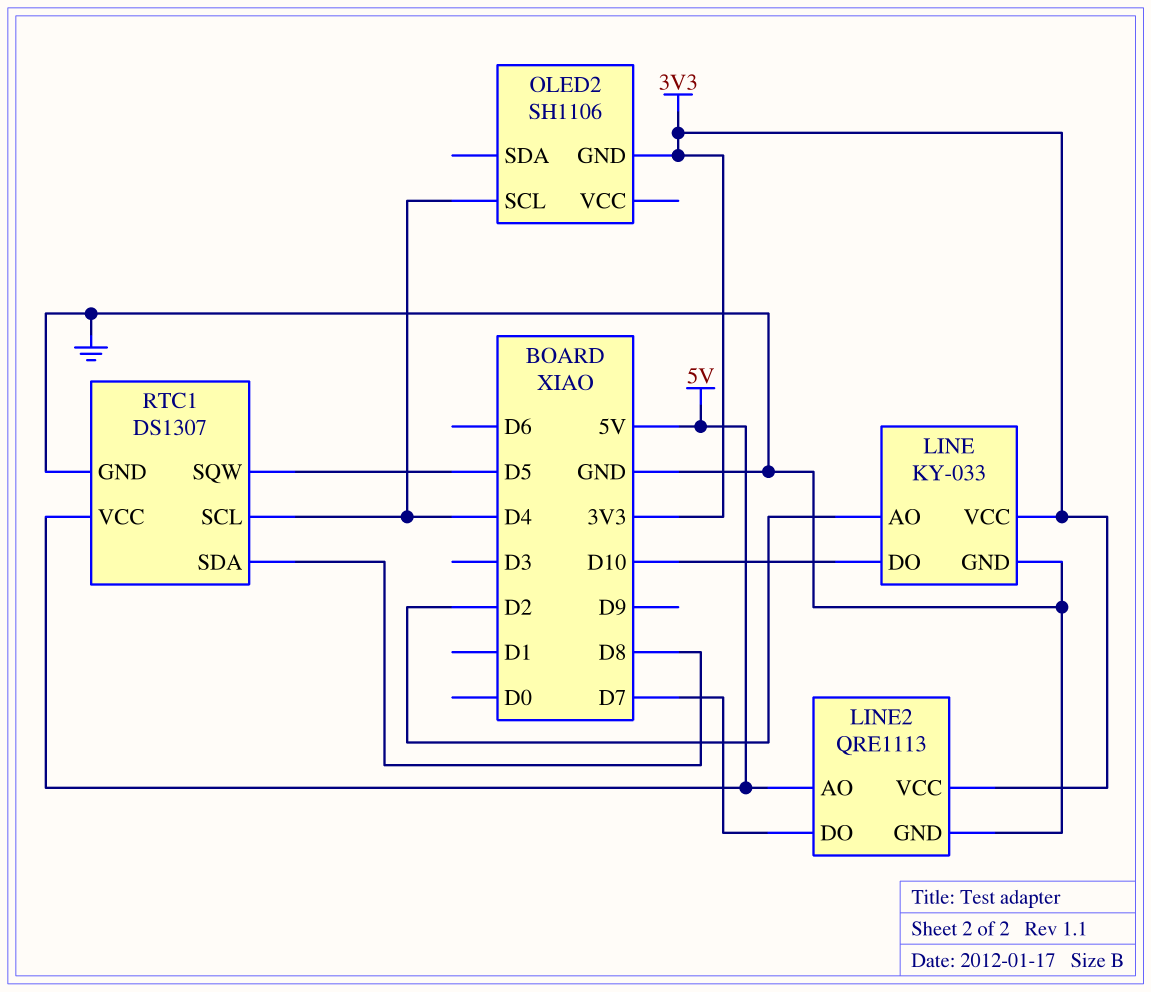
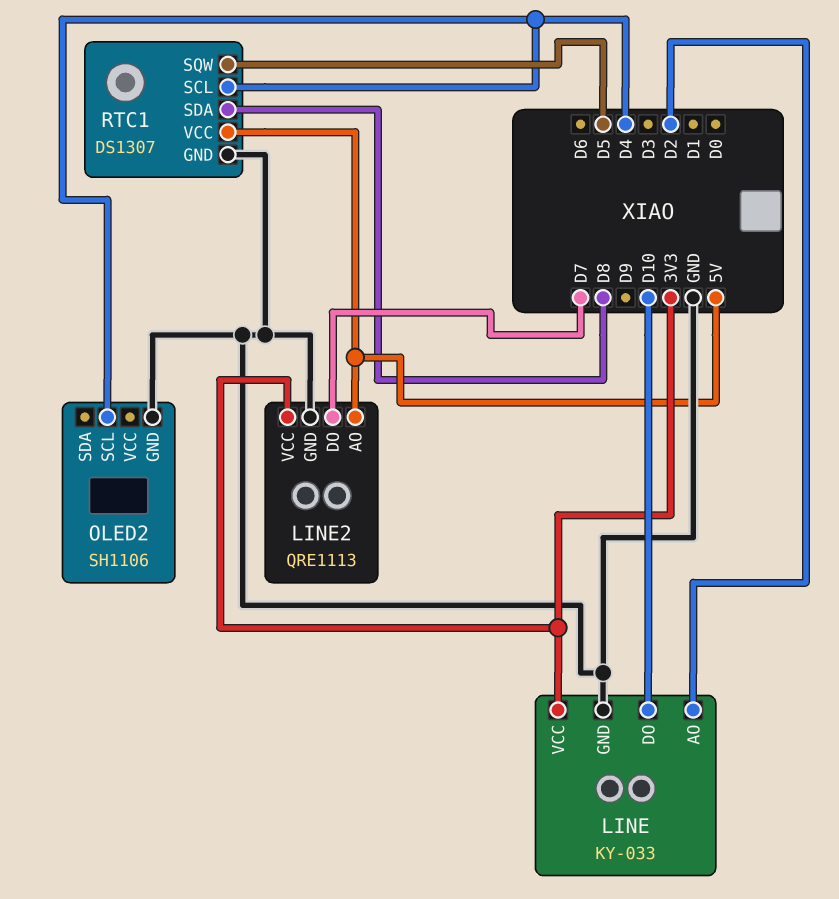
OLED2 pin GND: 3V3 -> GND

